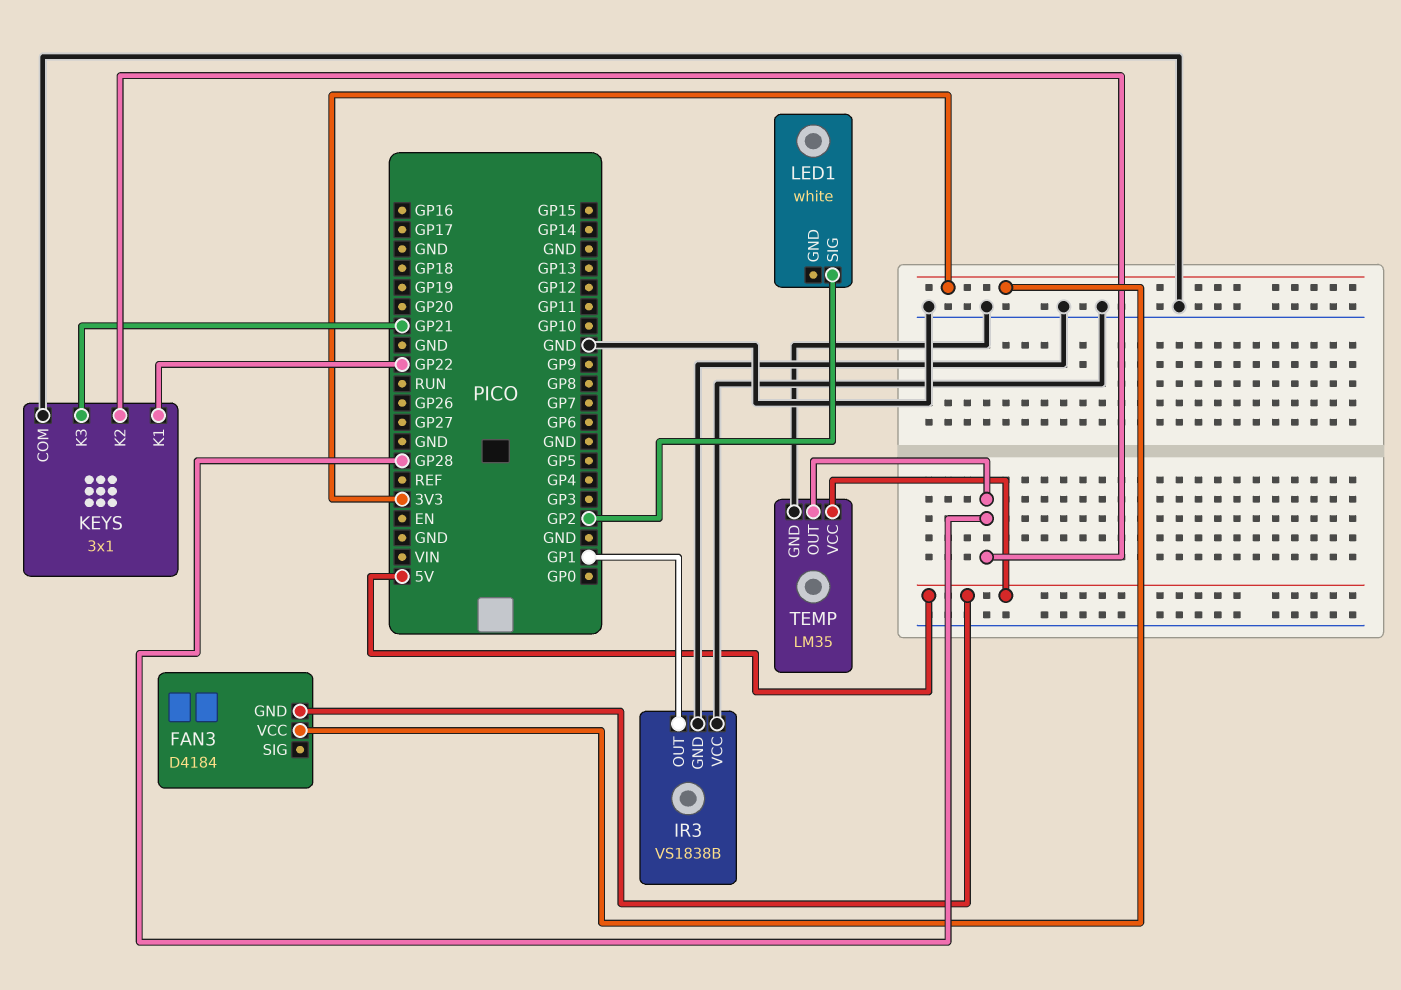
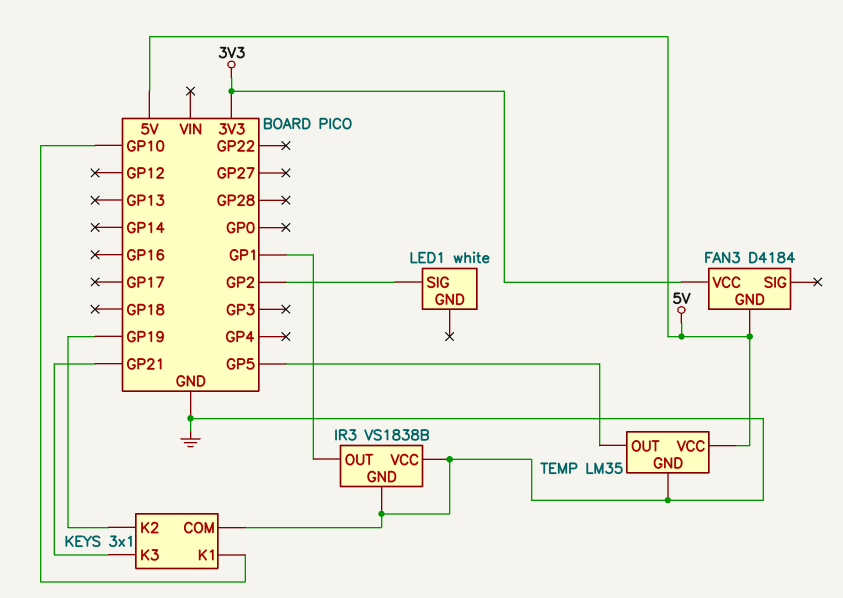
KEYS pin K1: GP22 -> GP10
KEYS pin K2: GP28 -> GP19
TEMP pin OUT: GP28 -> GP5

